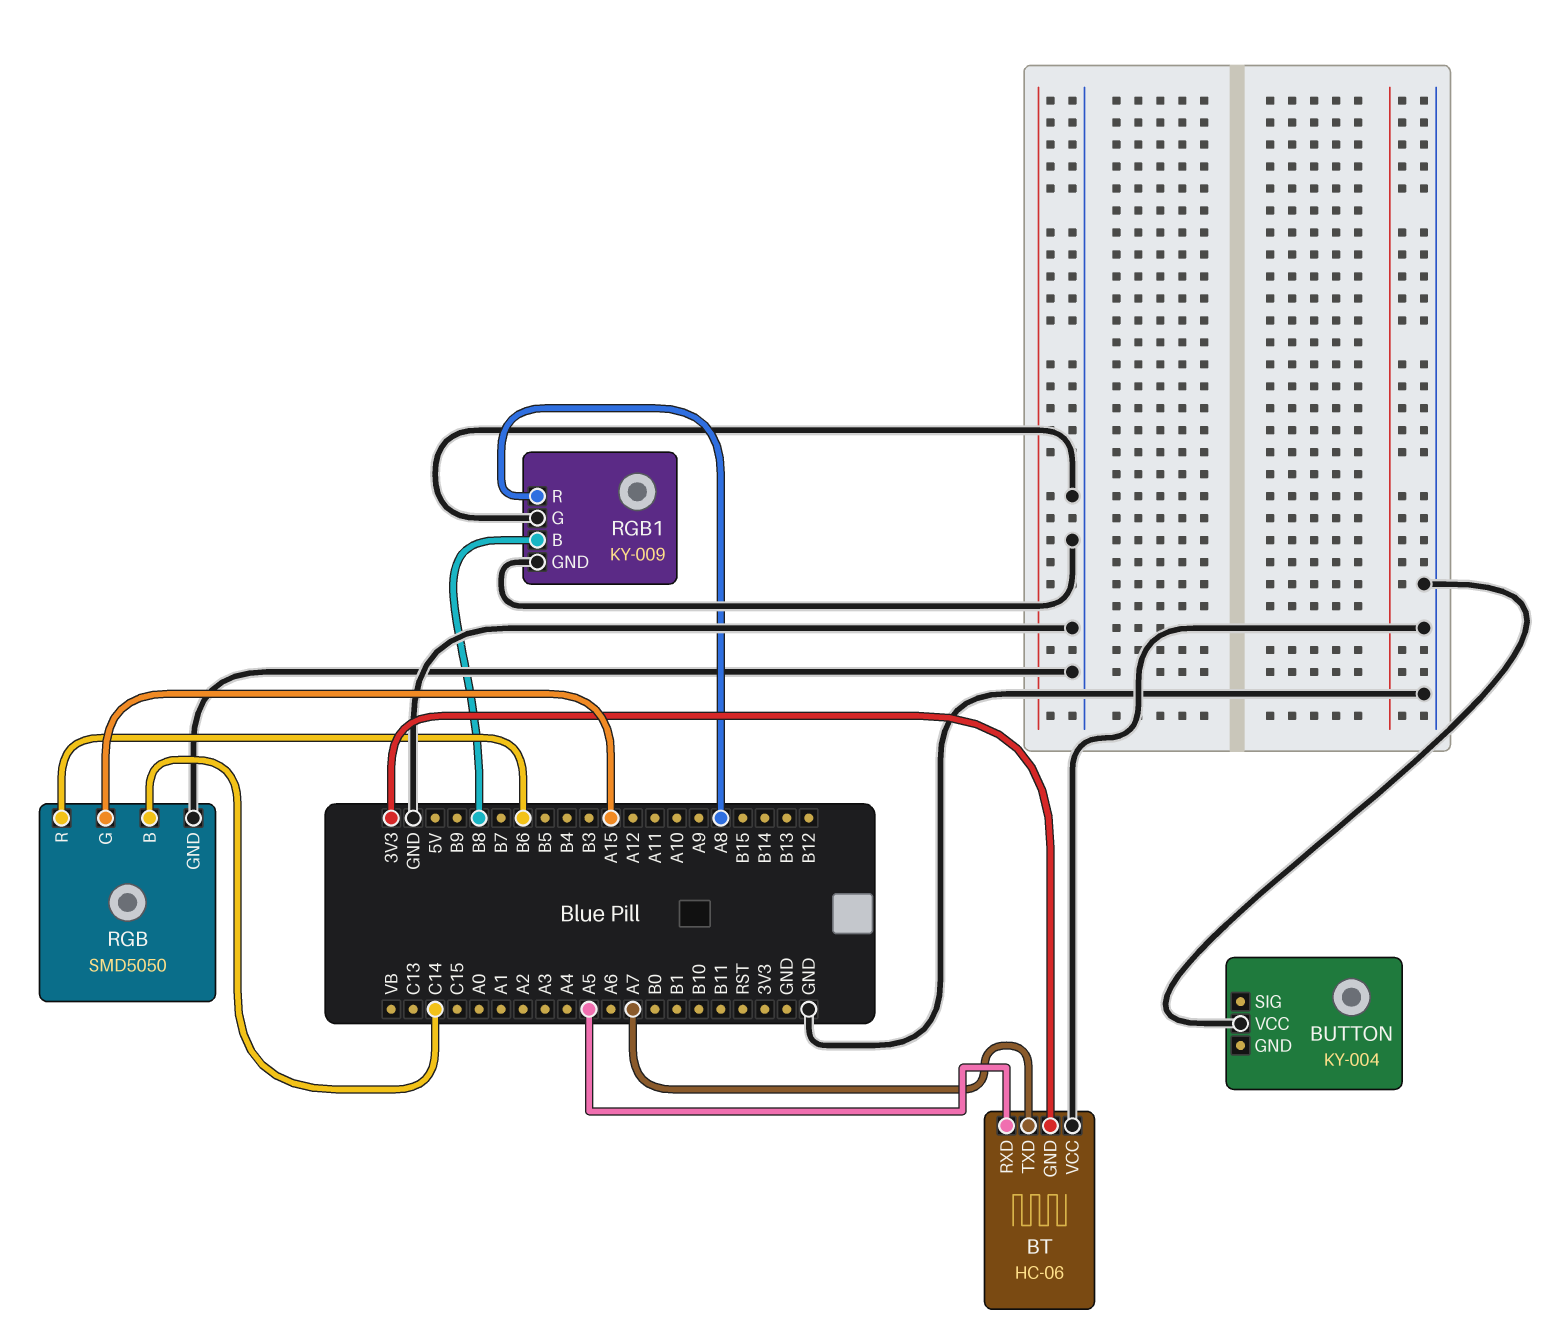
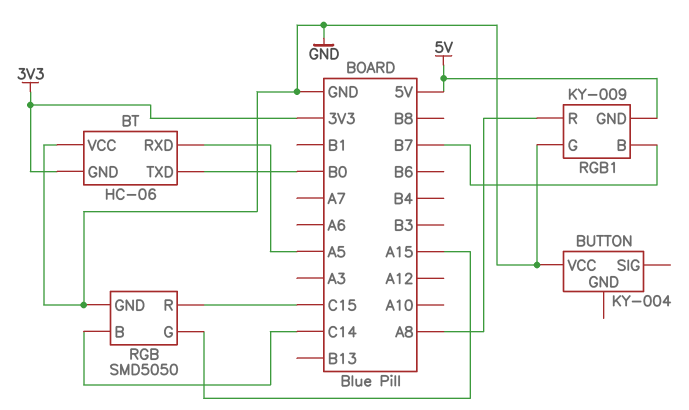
BT pin TXD: A7 -> B0
RGB pin R: B6 -> C15
RGB1 pin B: B8 -> B7
RGB1 pin GND: GND -> 5V

